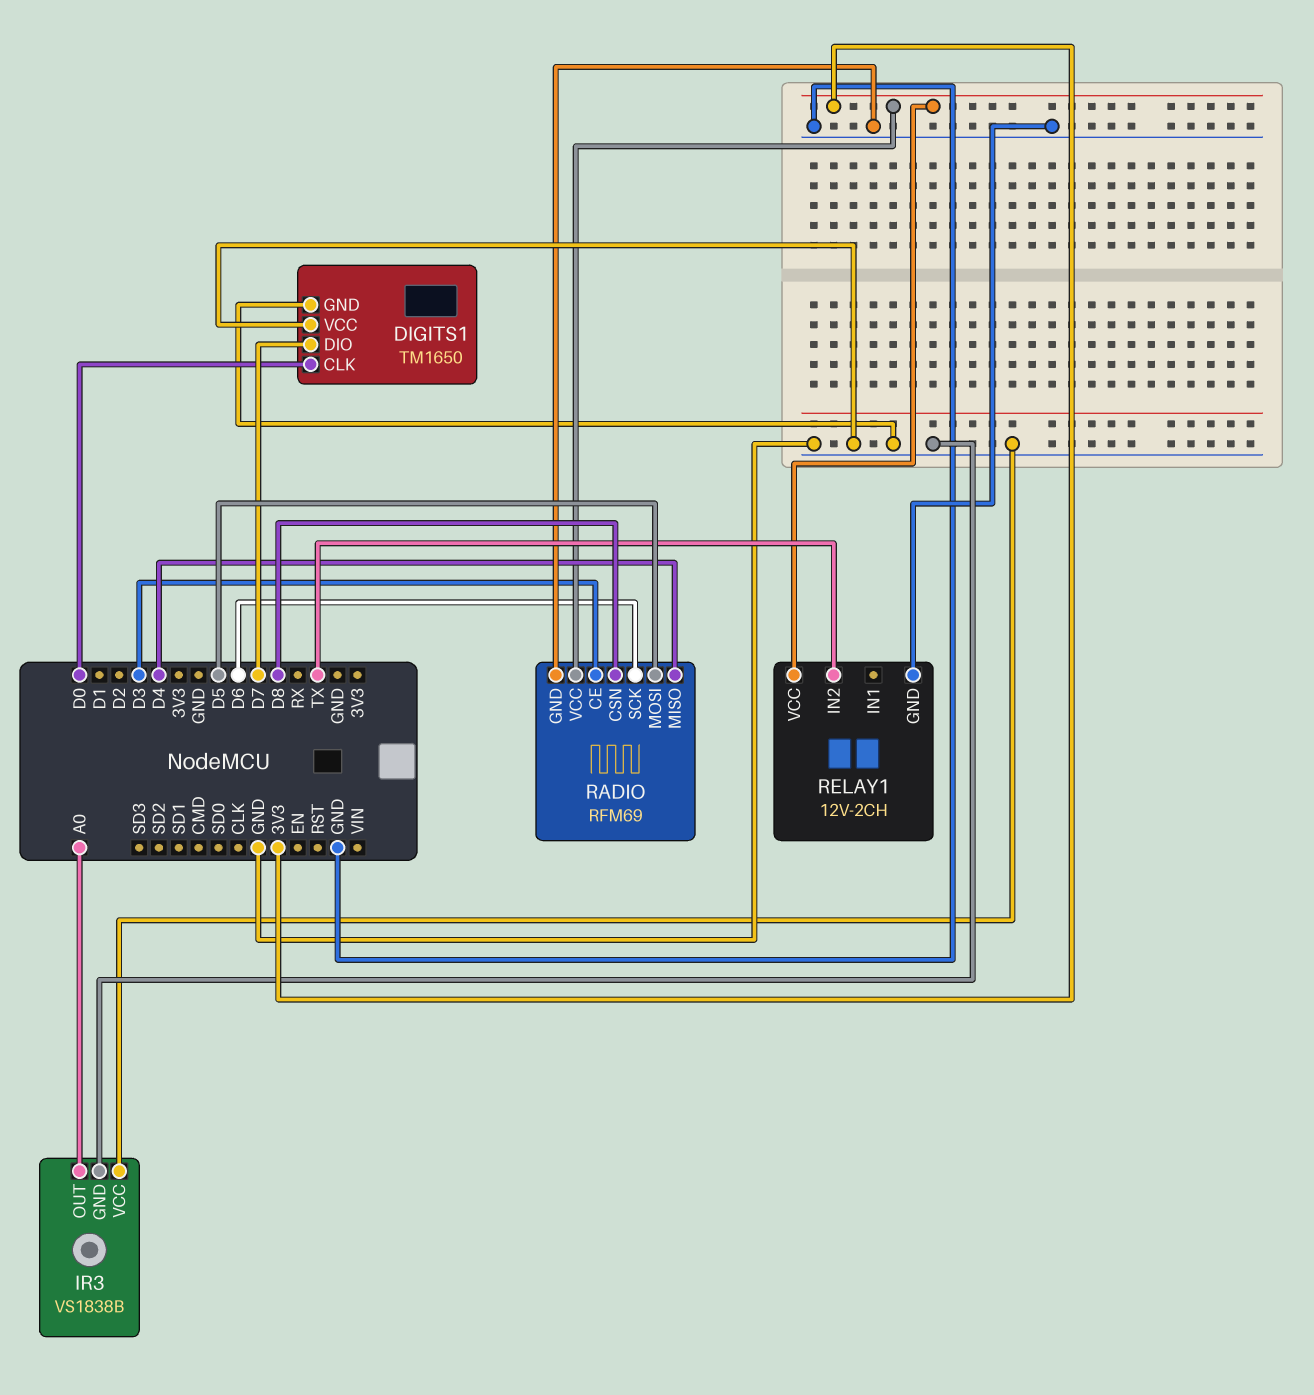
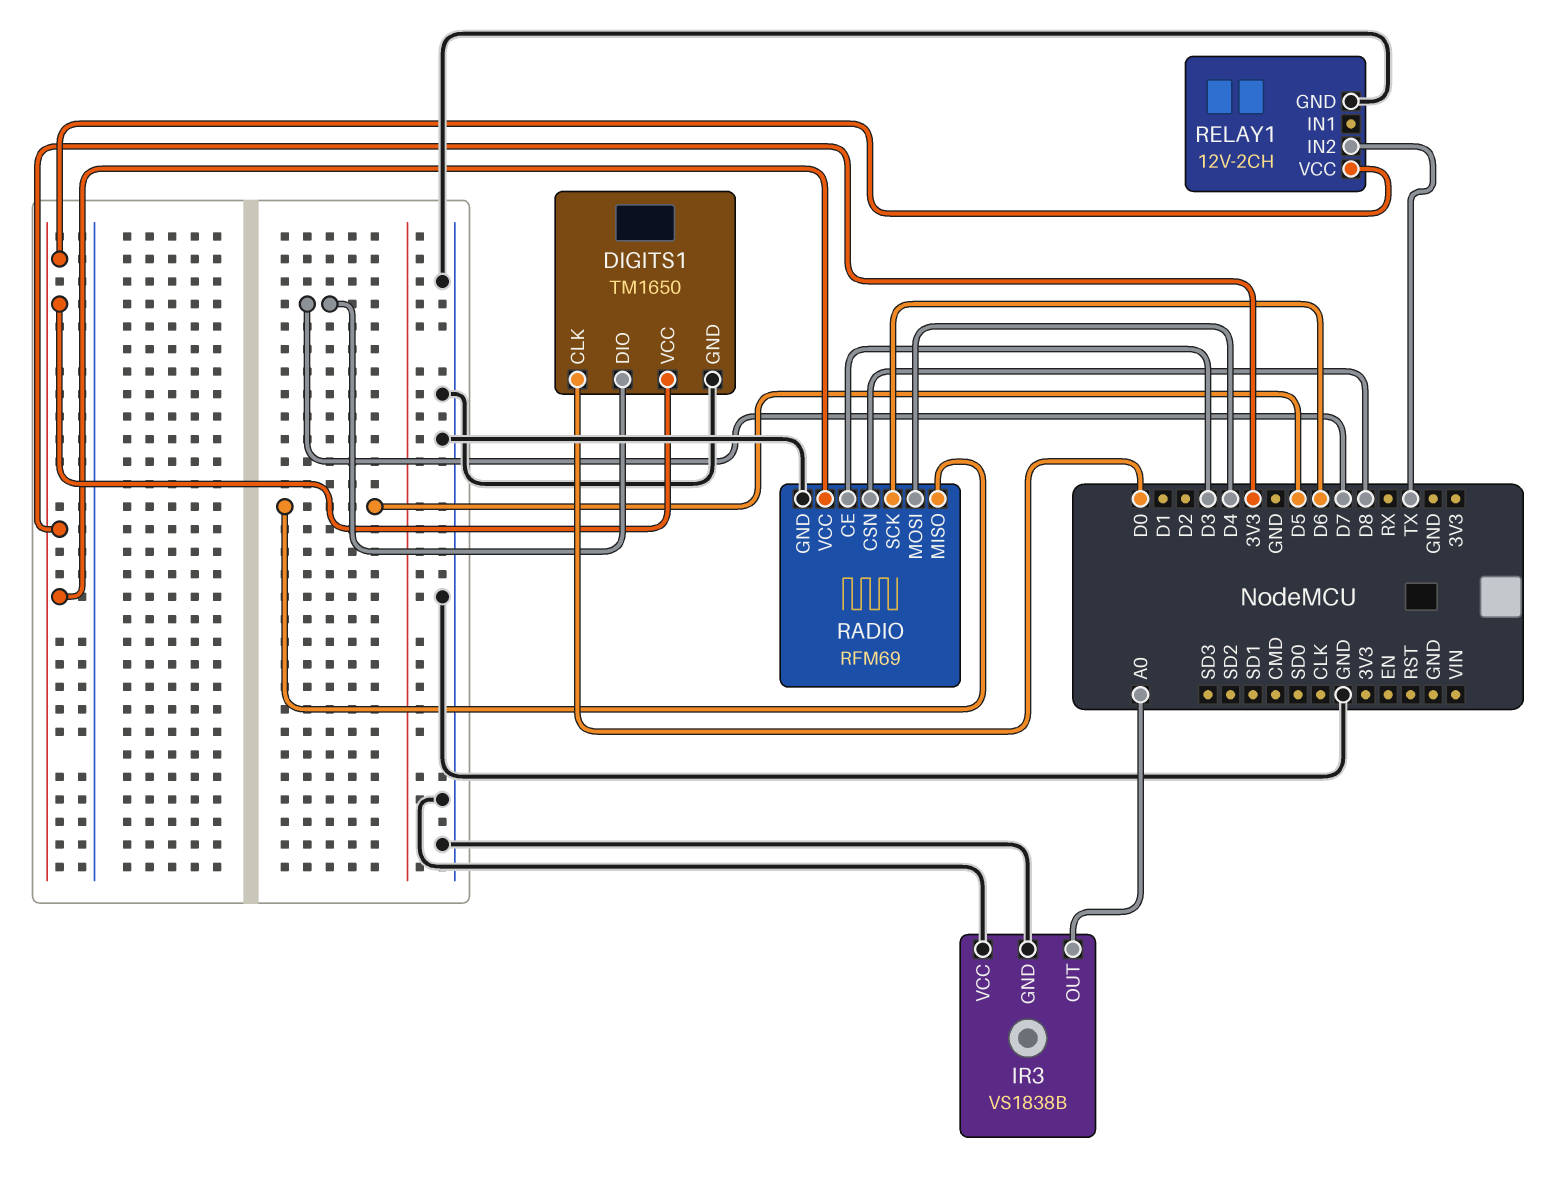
DIGITS1 pin VCC: GND -> 3V3
RADIO pin MISO: D4 -> D5
RADIO pin MOSI: D5 -> D4

